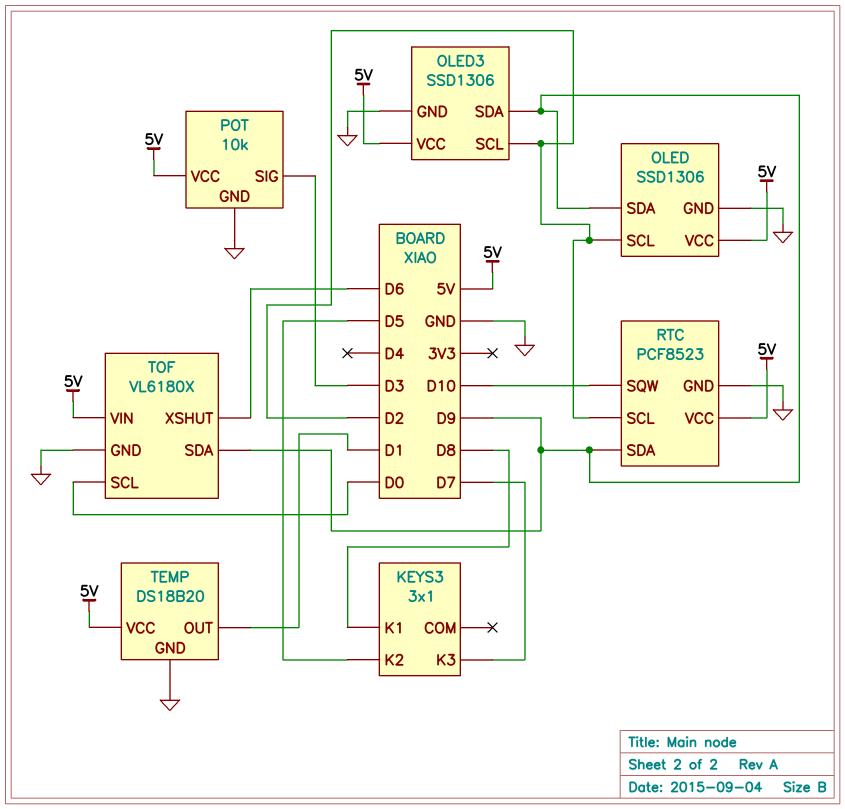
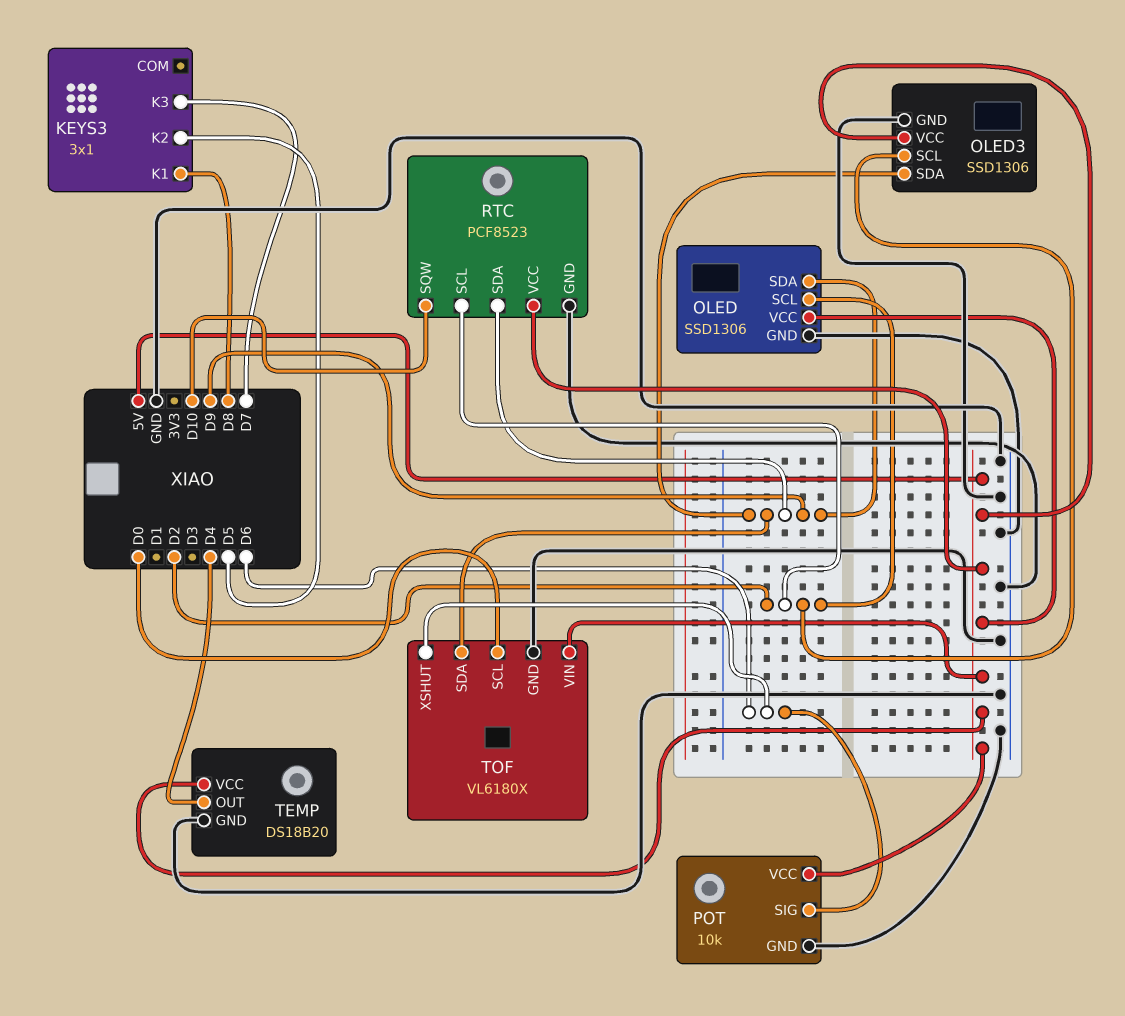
POT pin SIG: D3 -> D6
TEMP pin OUT: D1 -> D4

